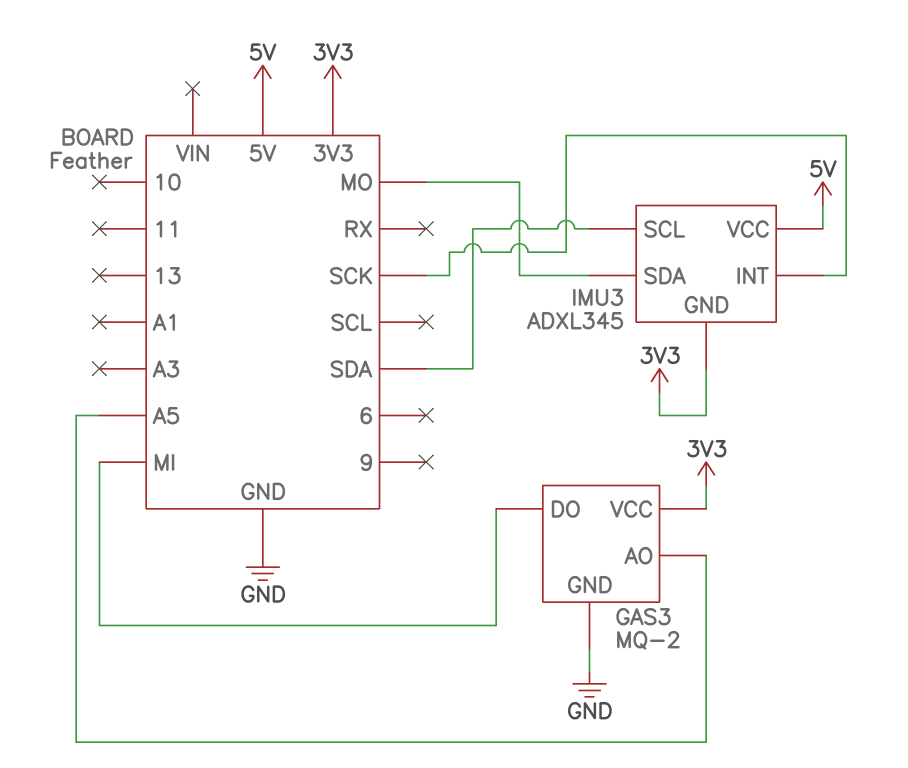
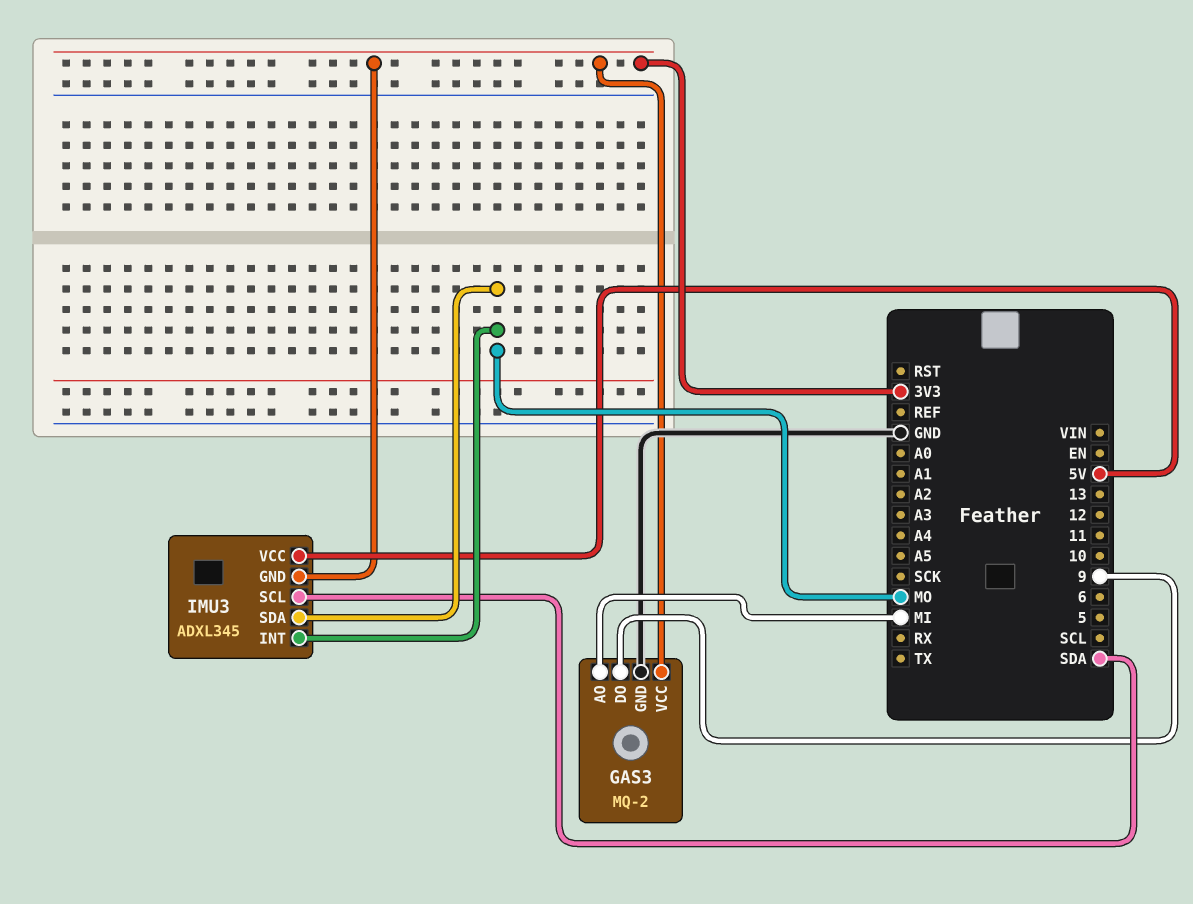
GAS3 pin AO: A5 -> MI
GAS3 pin DO: MI -> 9
IMU3 pin INT: SCK -> MO

